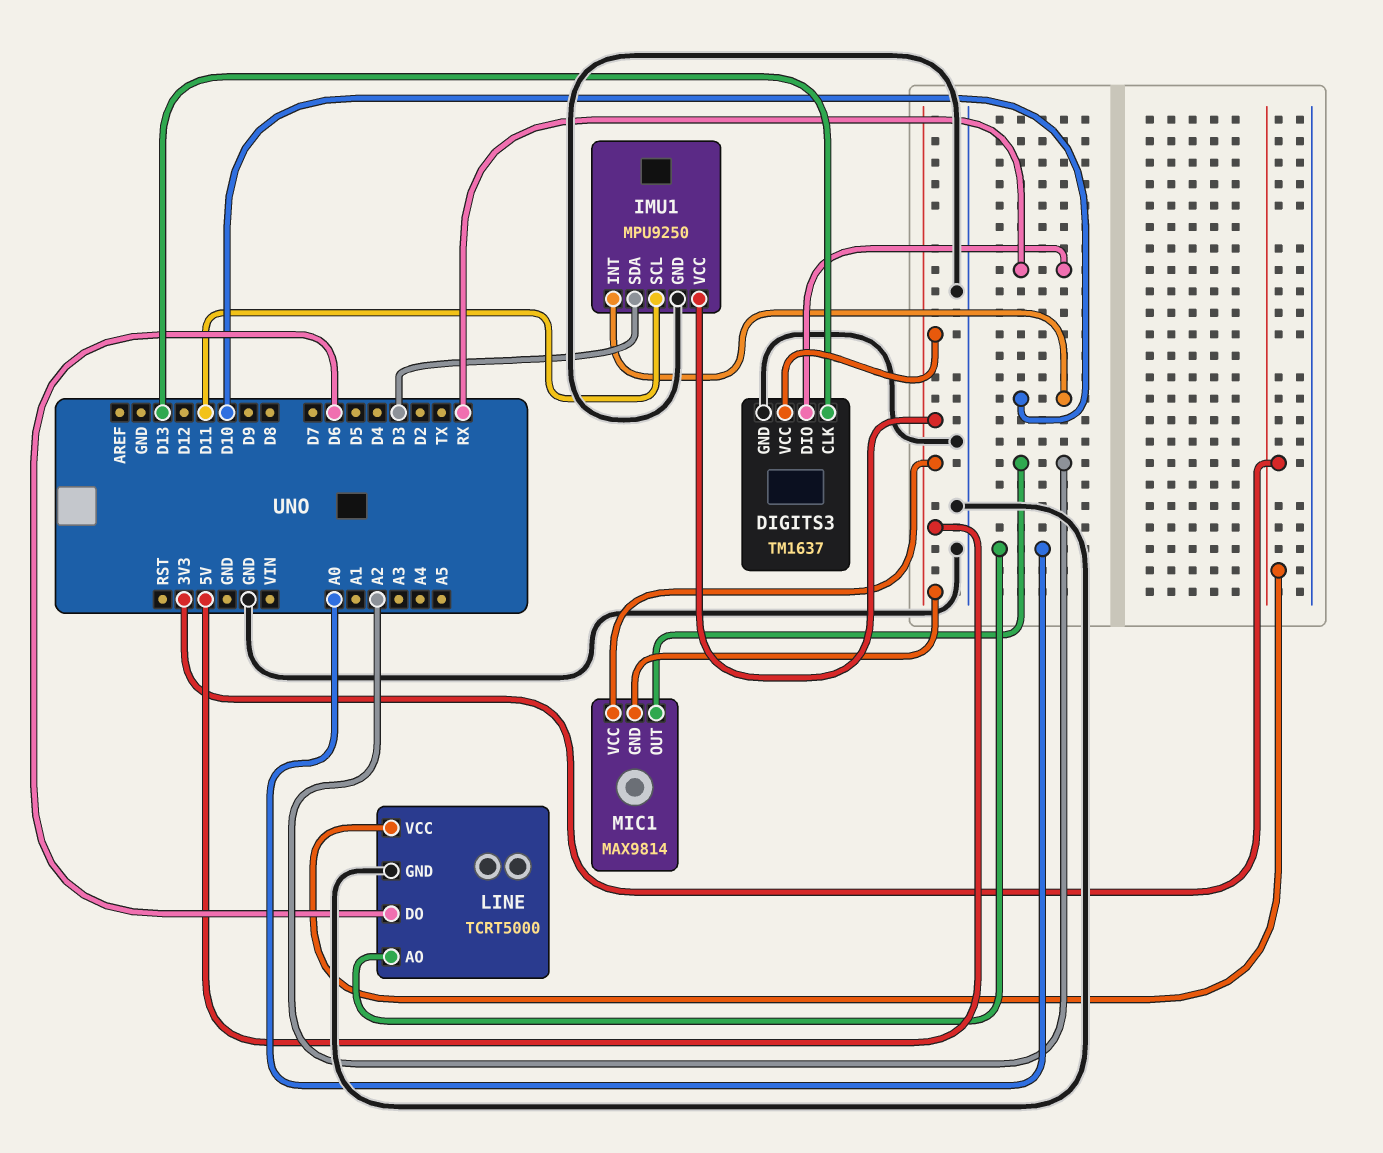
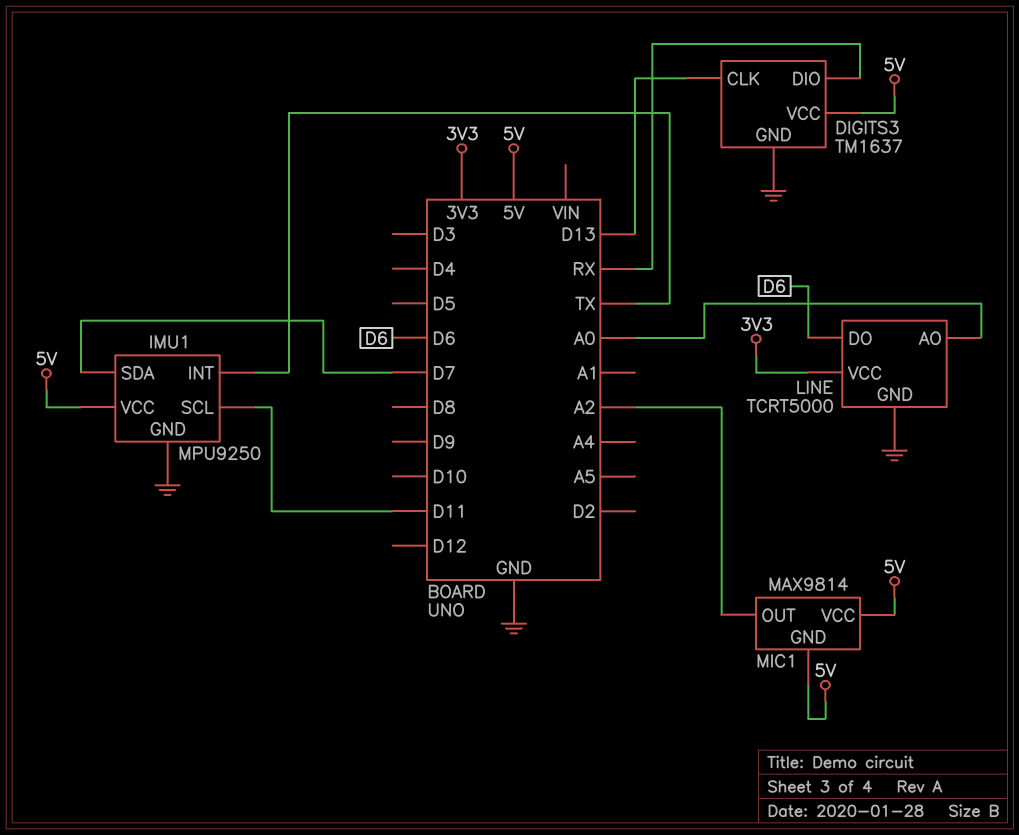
IMU1 pin INT: D10 -> TX
IMU1 pin SDA: D3 -> D7

